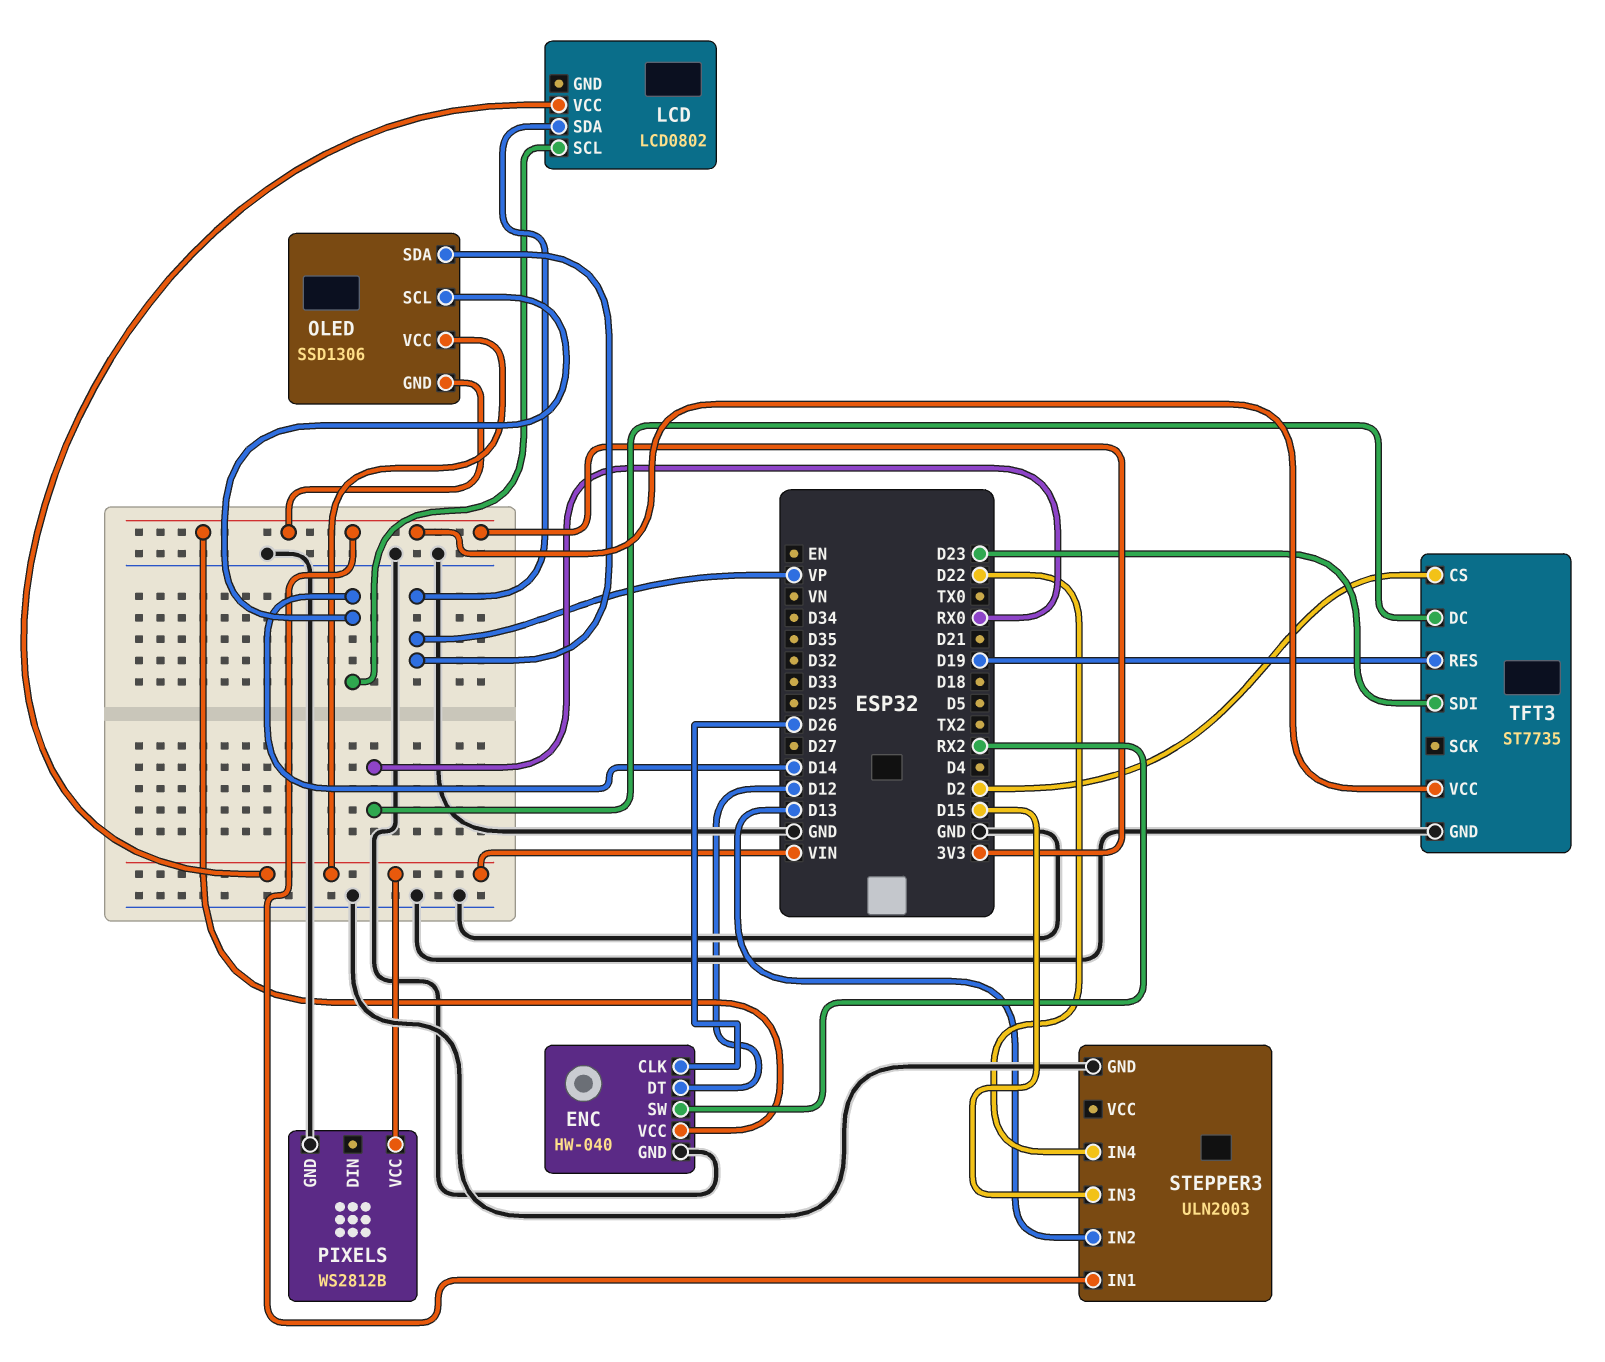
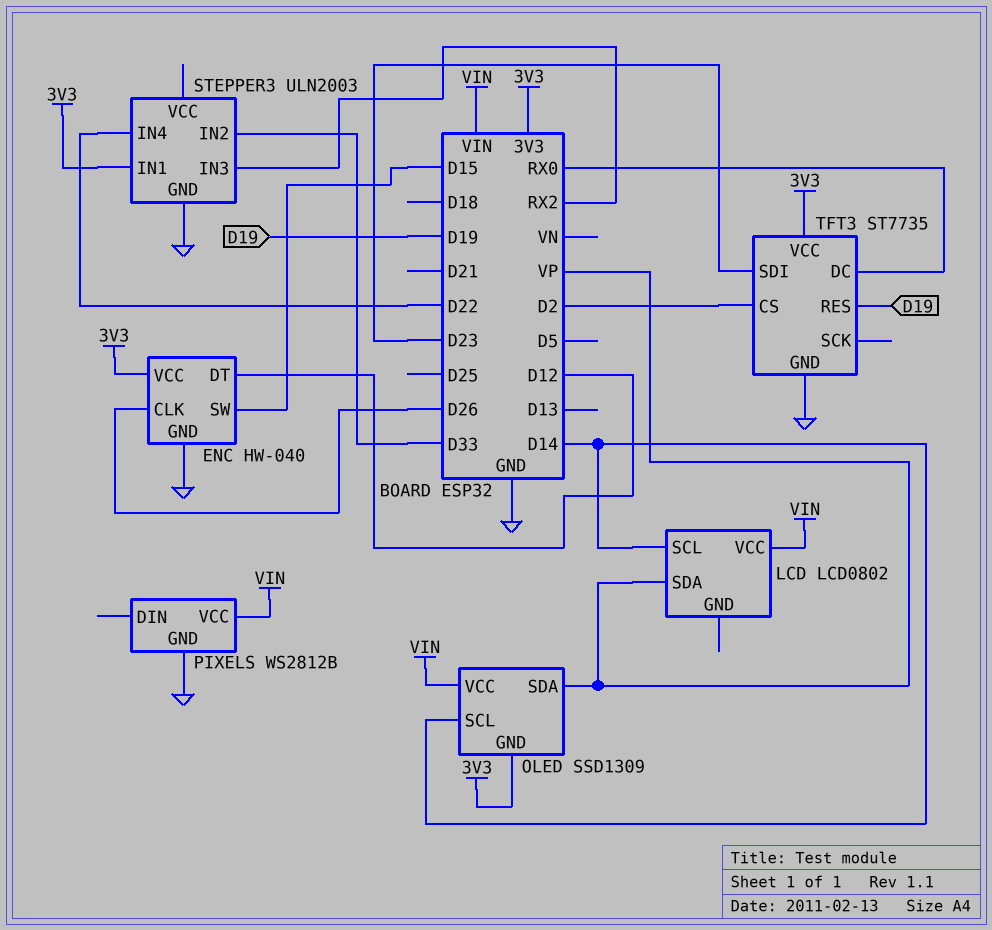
ENC pin SW: RX2 -> D15
OLED: SSD1306 -> SSD1309
STEPPER3 pin IN2: D13 -> D33
STEPPER3 pin IN3: D15 -> RX2

